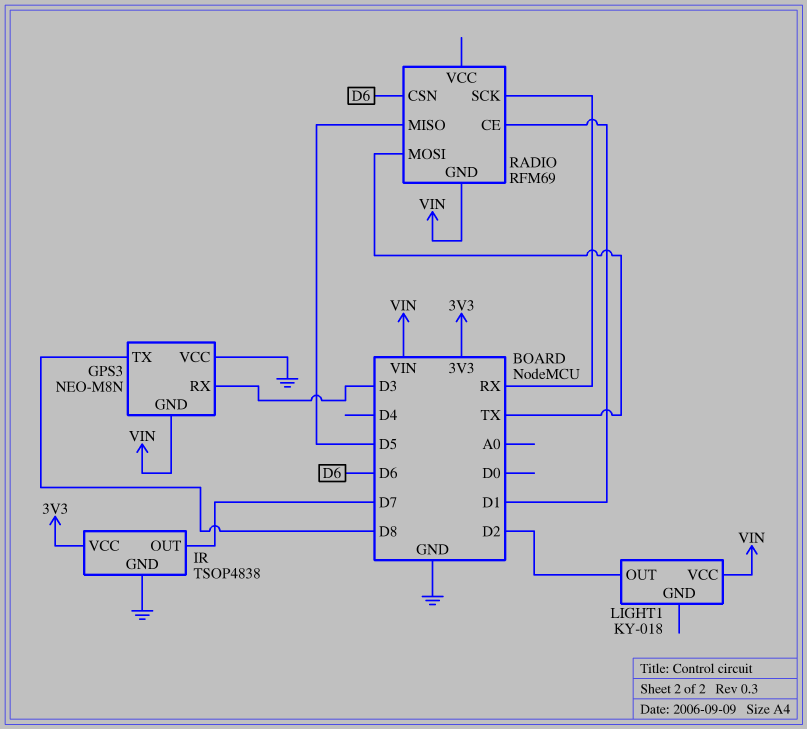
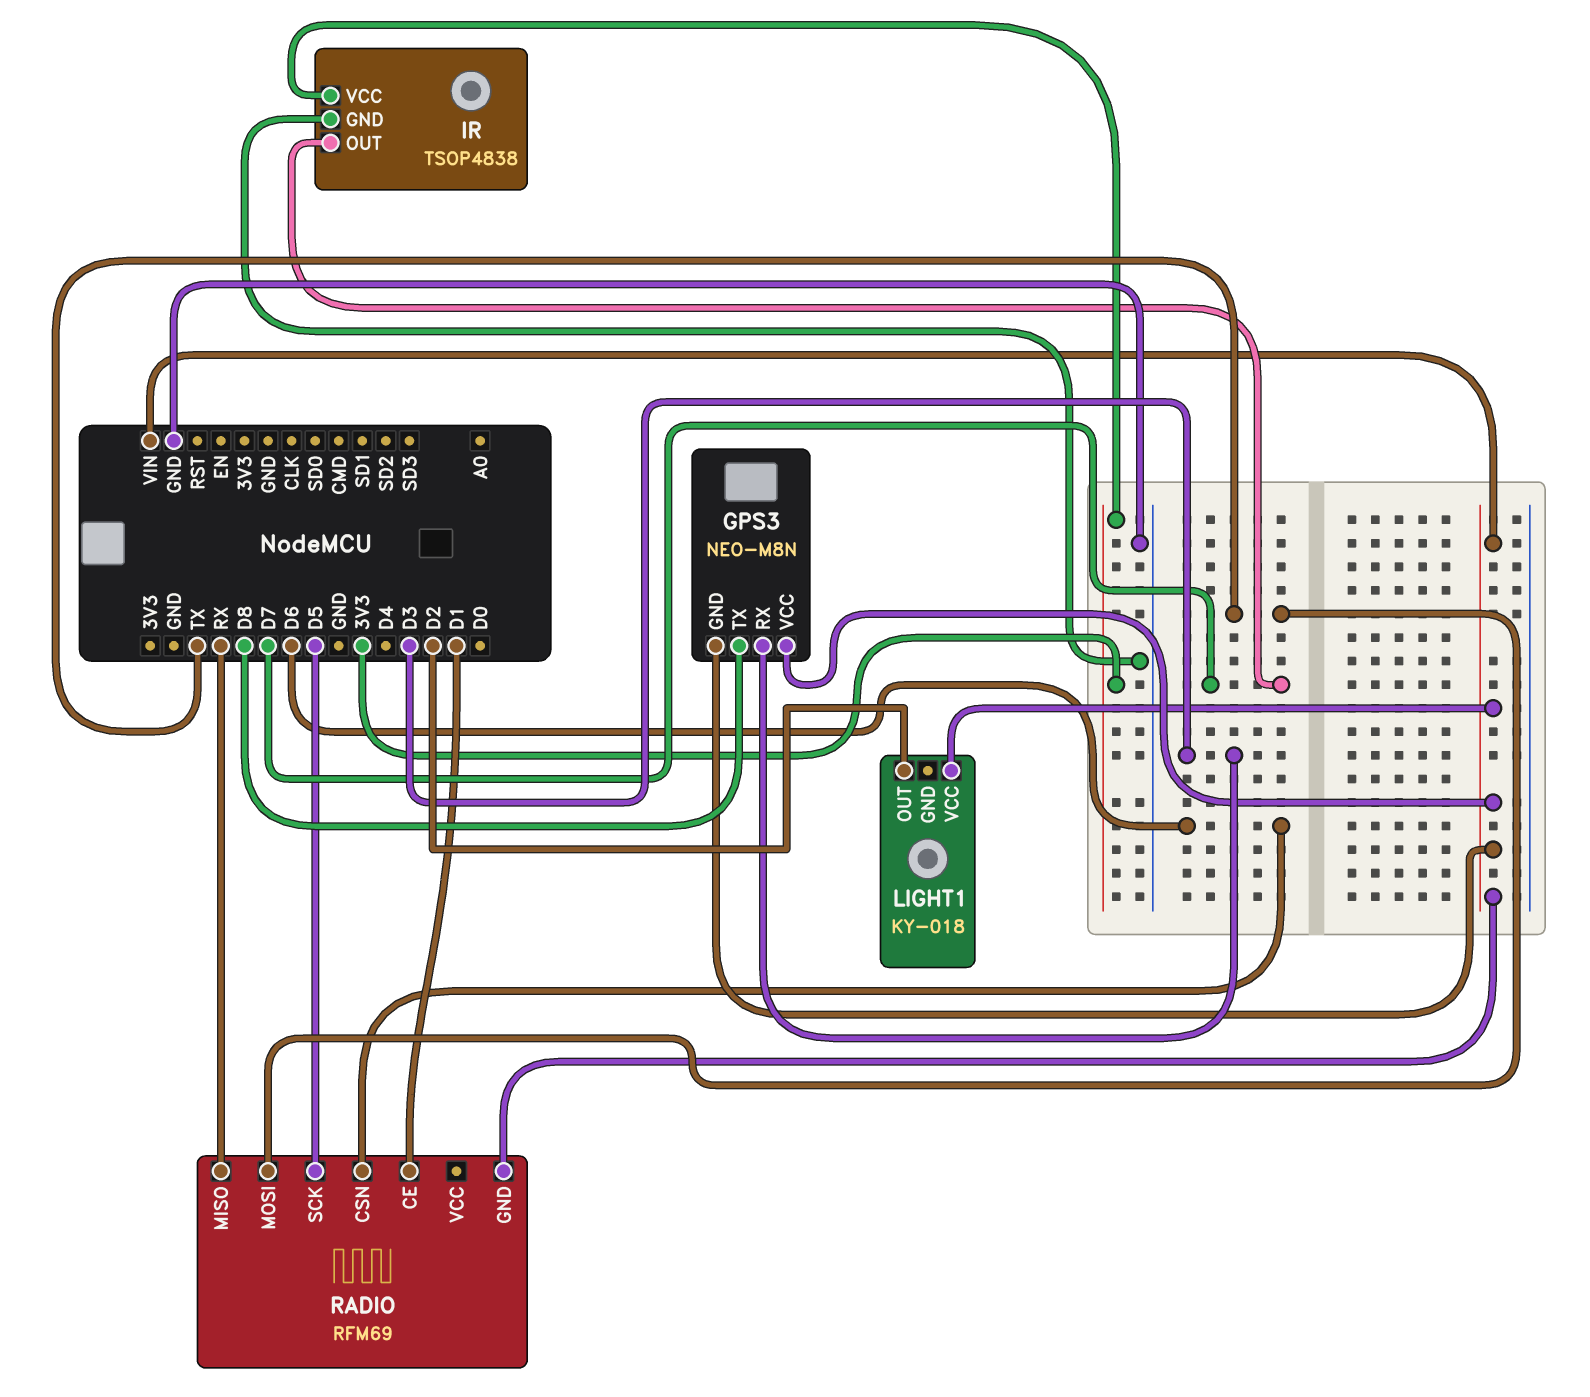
GPS3 pin VCC: GND -> VIN
RADIO pin MISO: D5 -> RX
RADIO pin SCK: RX -> D5

